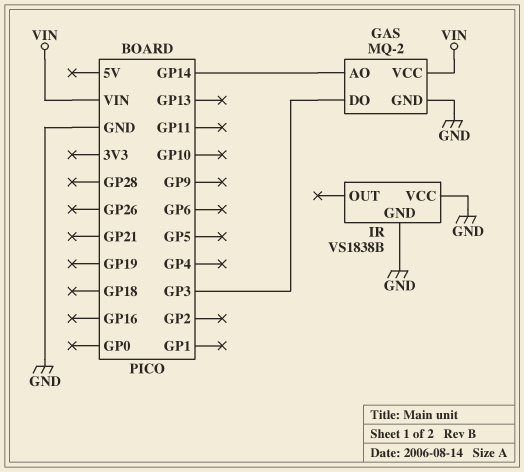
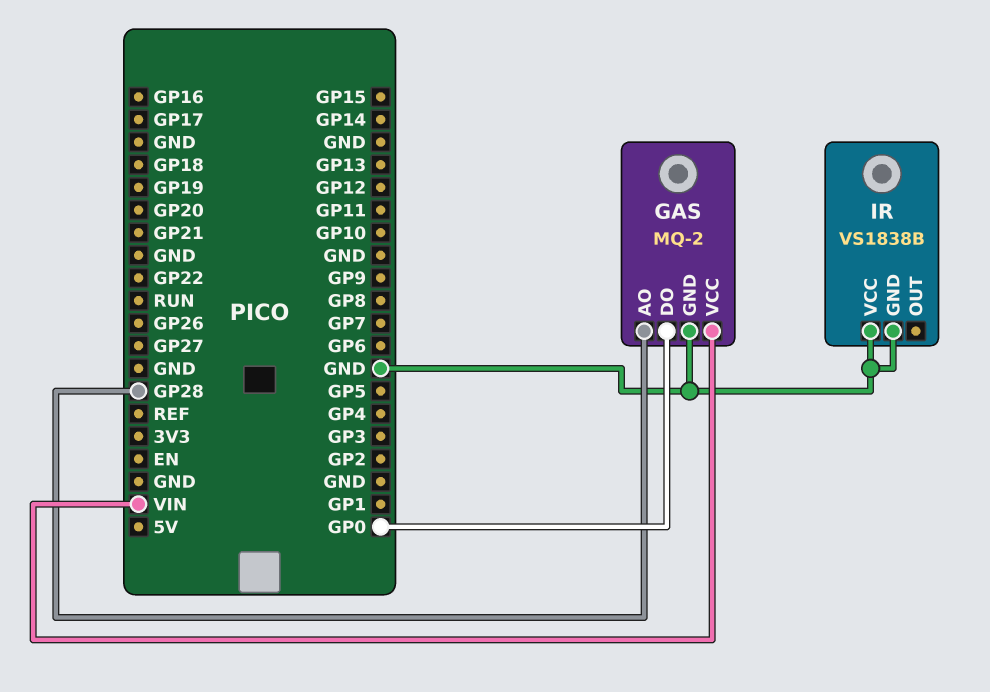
GAS pin AO: GP14 -> GP28
GAS pin DO: GP3 -> GP0

